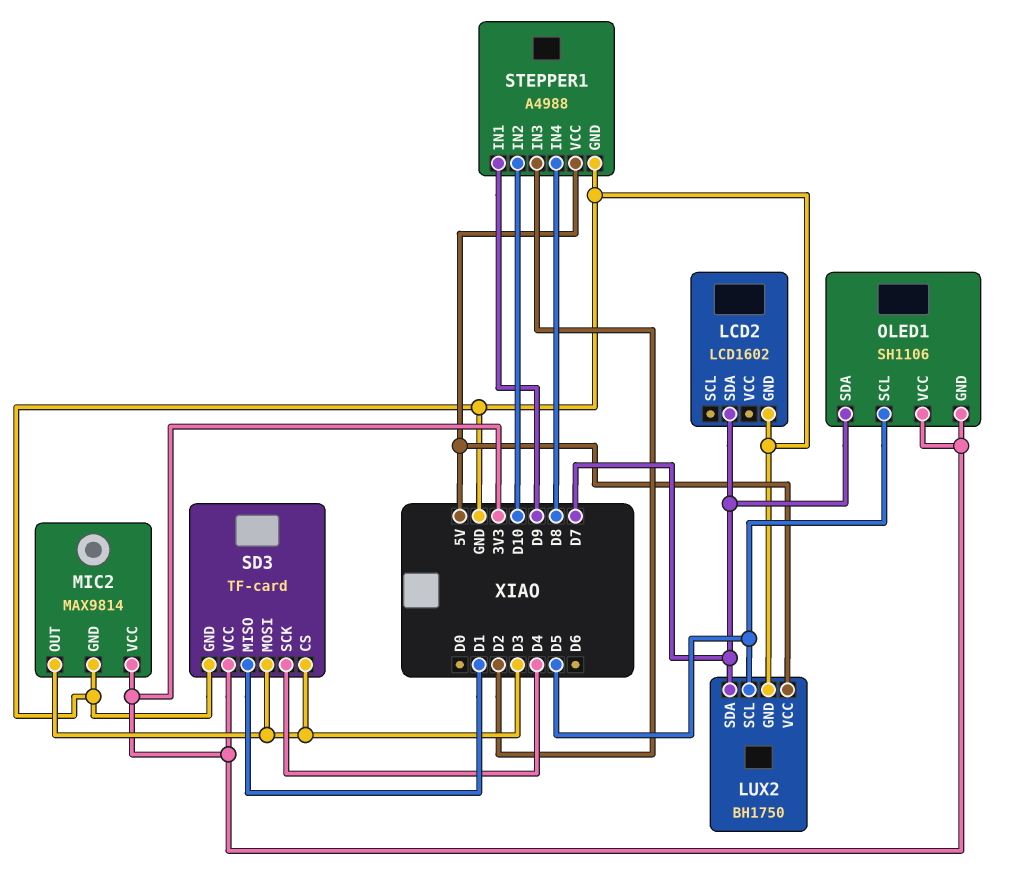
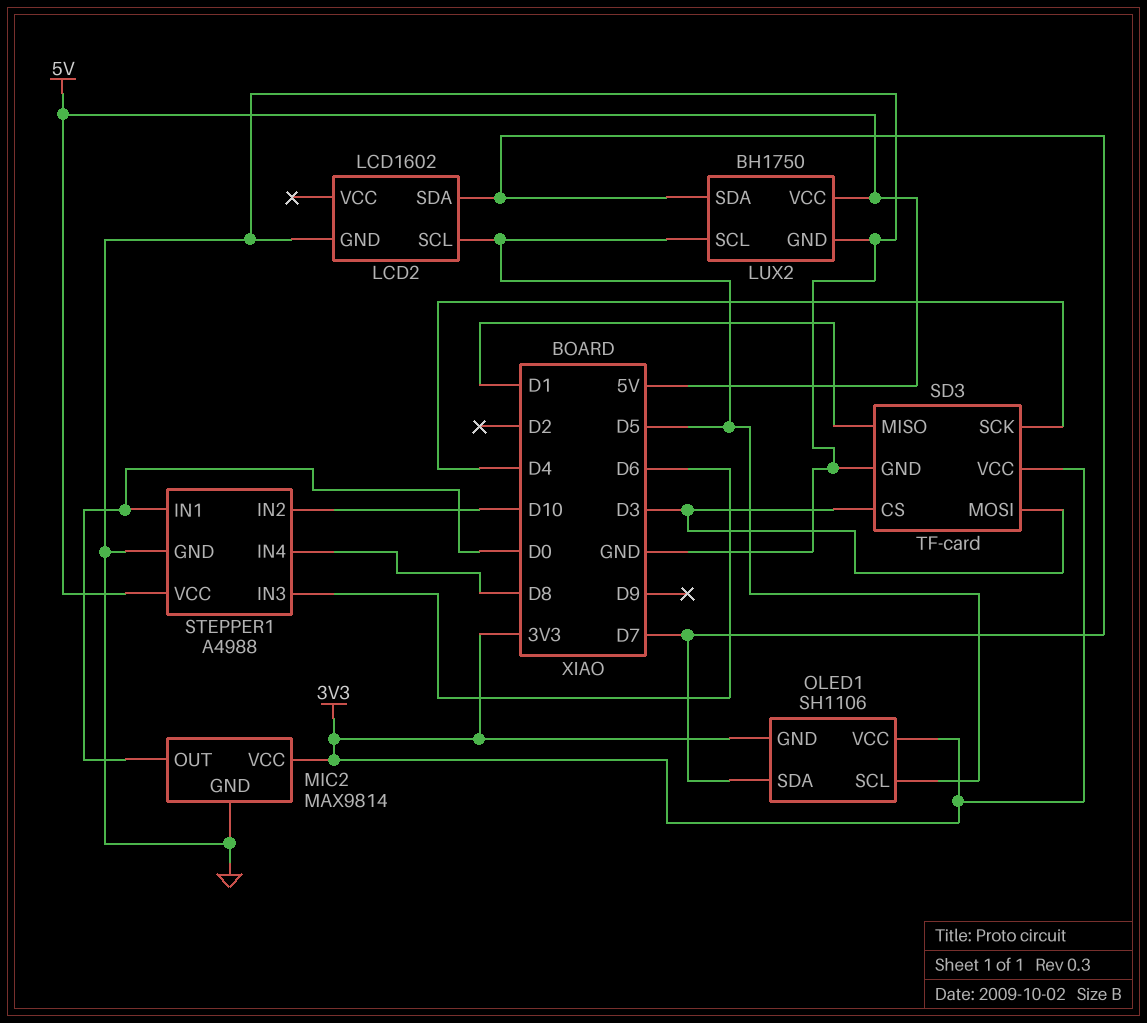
LCD2 pin SCL: none -> D5
MIC2 pin OUT: D3 -> D0
STEPPER1 pin IN1: D9 -> D0
STEPPER1 pin IN3: D2 -> D6

